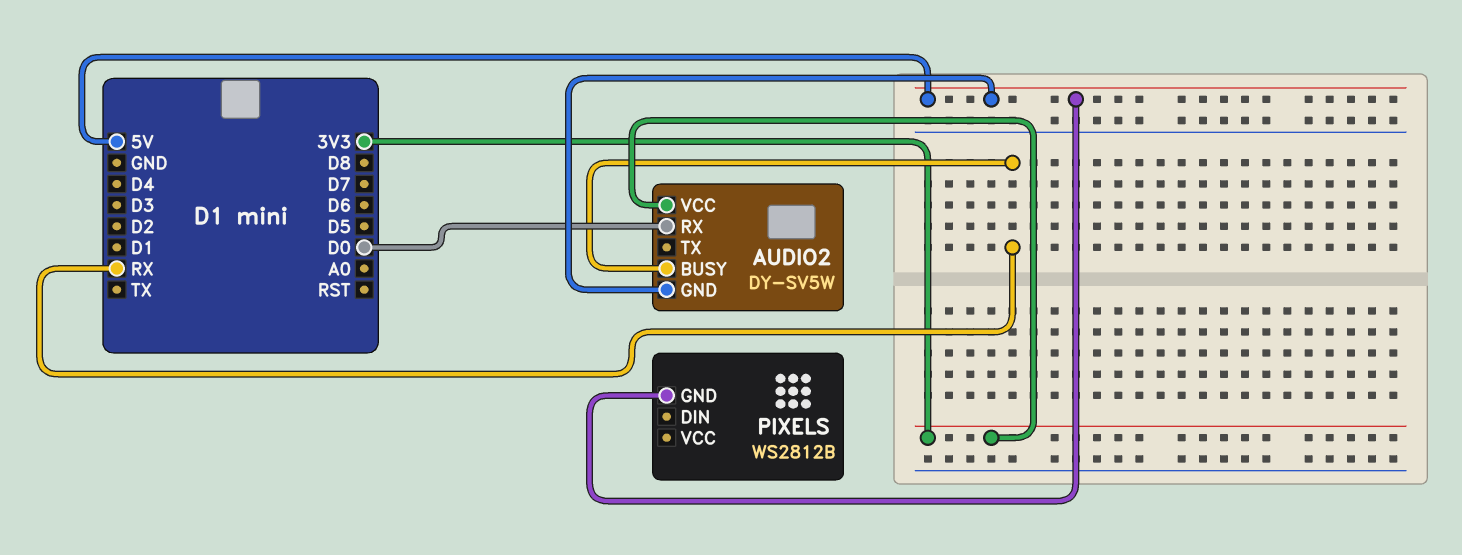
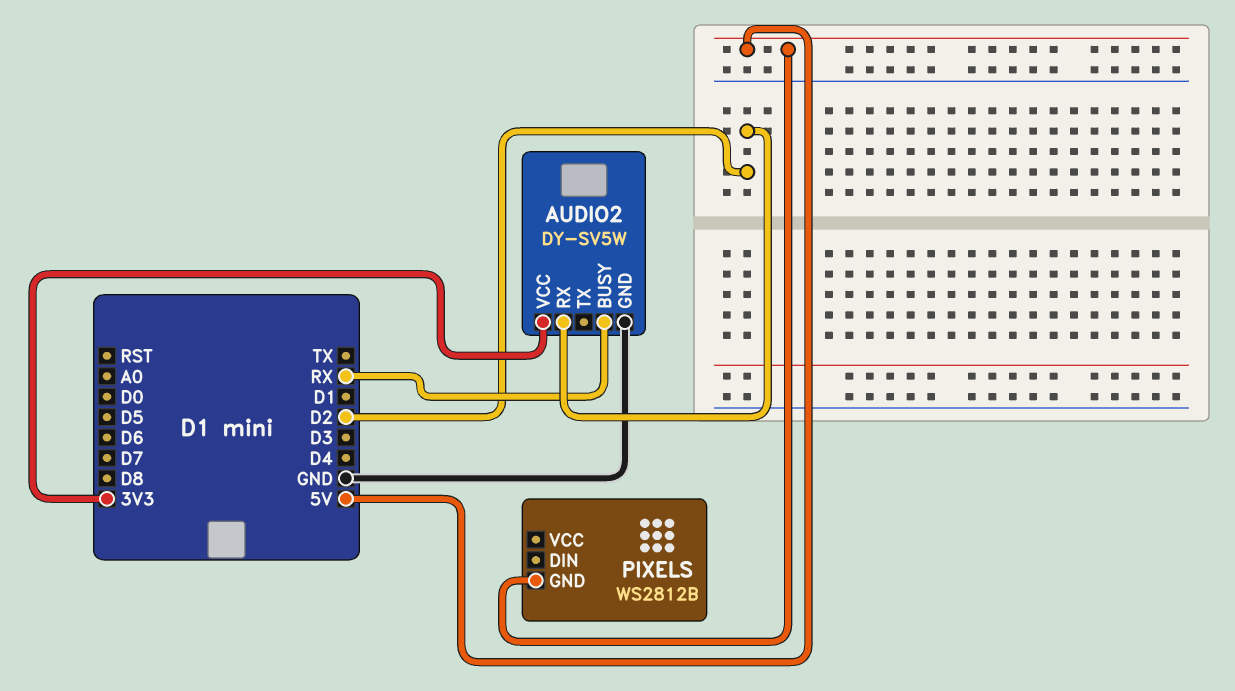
AUDIO2 pin GND: 5V -> GND
AUDIO2 pin RX: D0 -> D2

